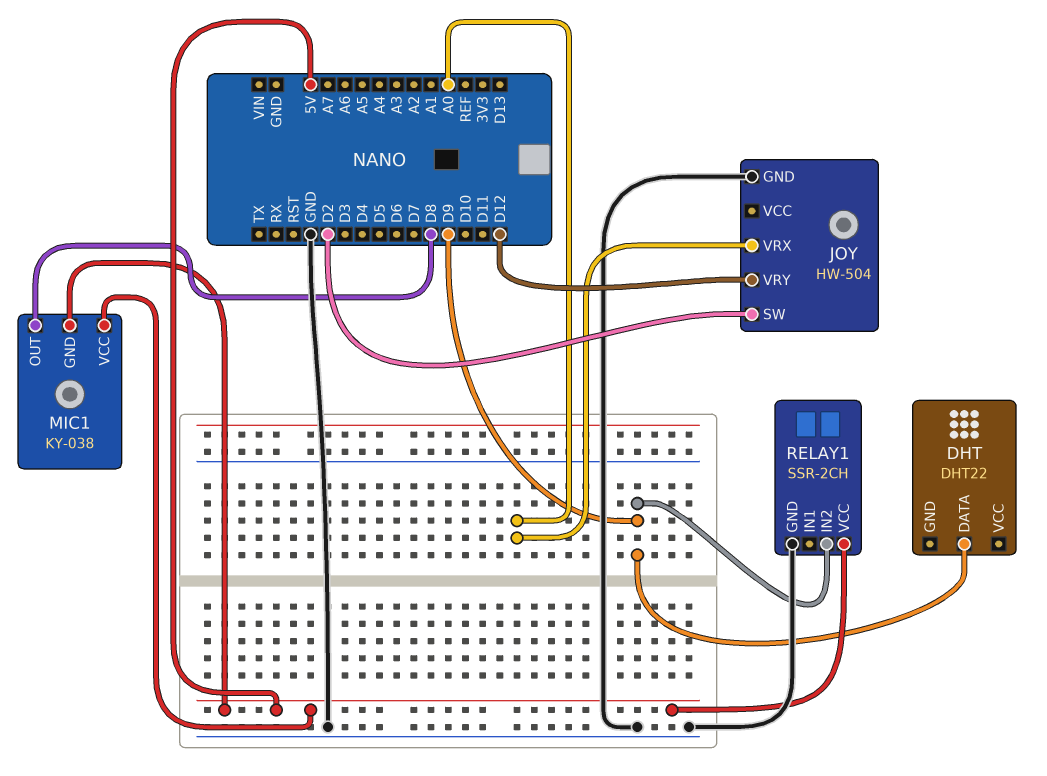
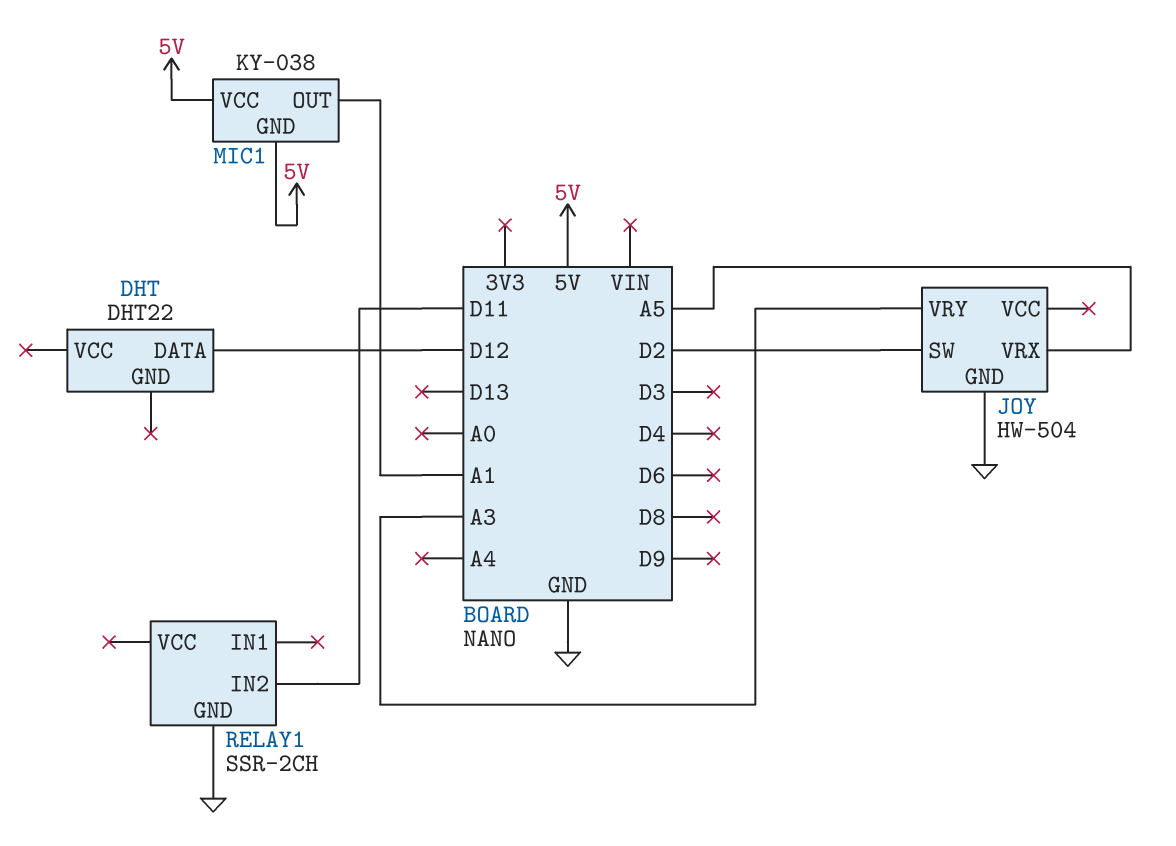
DHT pin DATA: D9 -> D12
JOY pin VRX: A0 -> A5
JOY pin VRY: D12 -> A3
MIC1 pin OUT: D8 -> A1
RELAY1 pin IN2: D9 -> D11
RELAY1 pin VCC: 5V -> none

